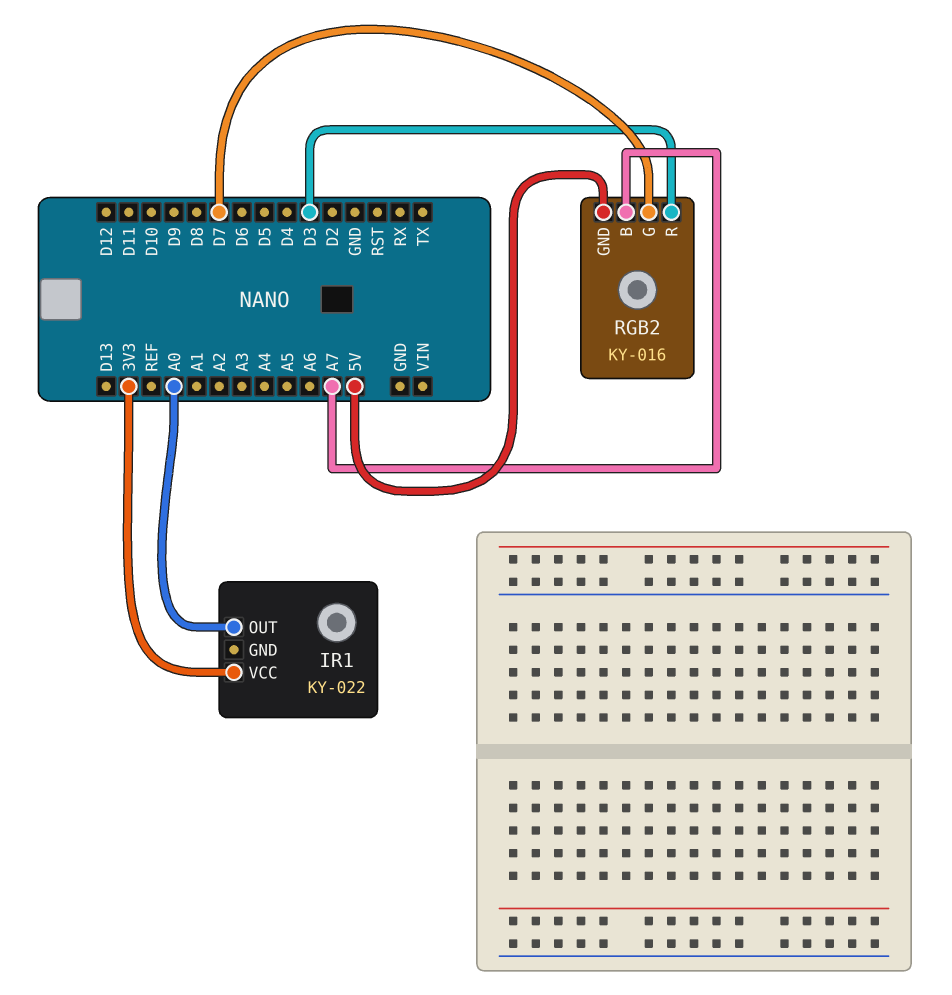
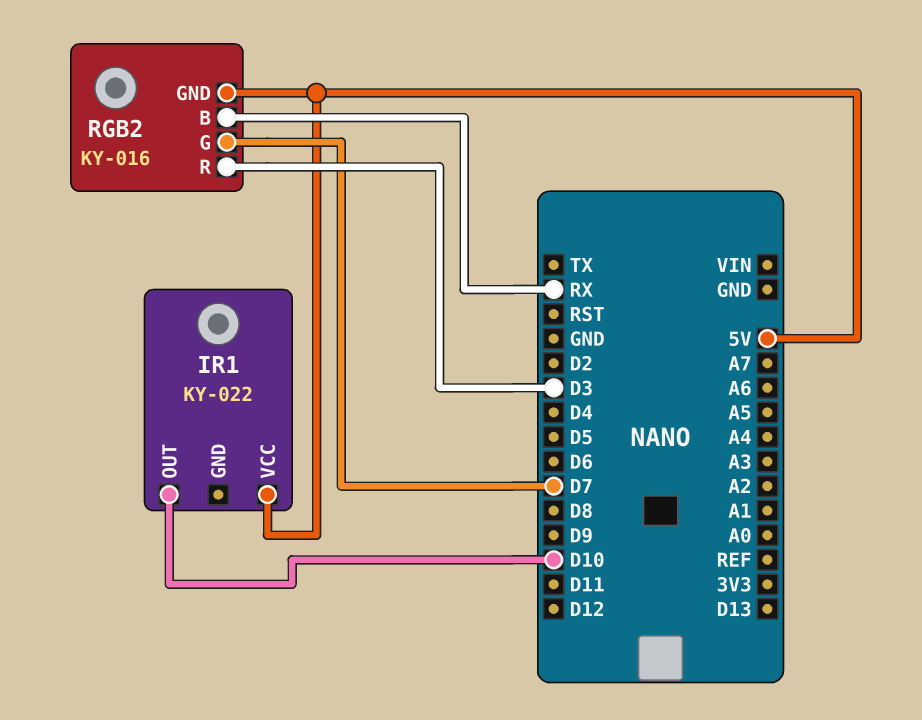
IR1 pin OUT: A0 -> D10
IR1 pin VCC: 3V3 -> 5V
RGB2 pin B: A7 -> RX

